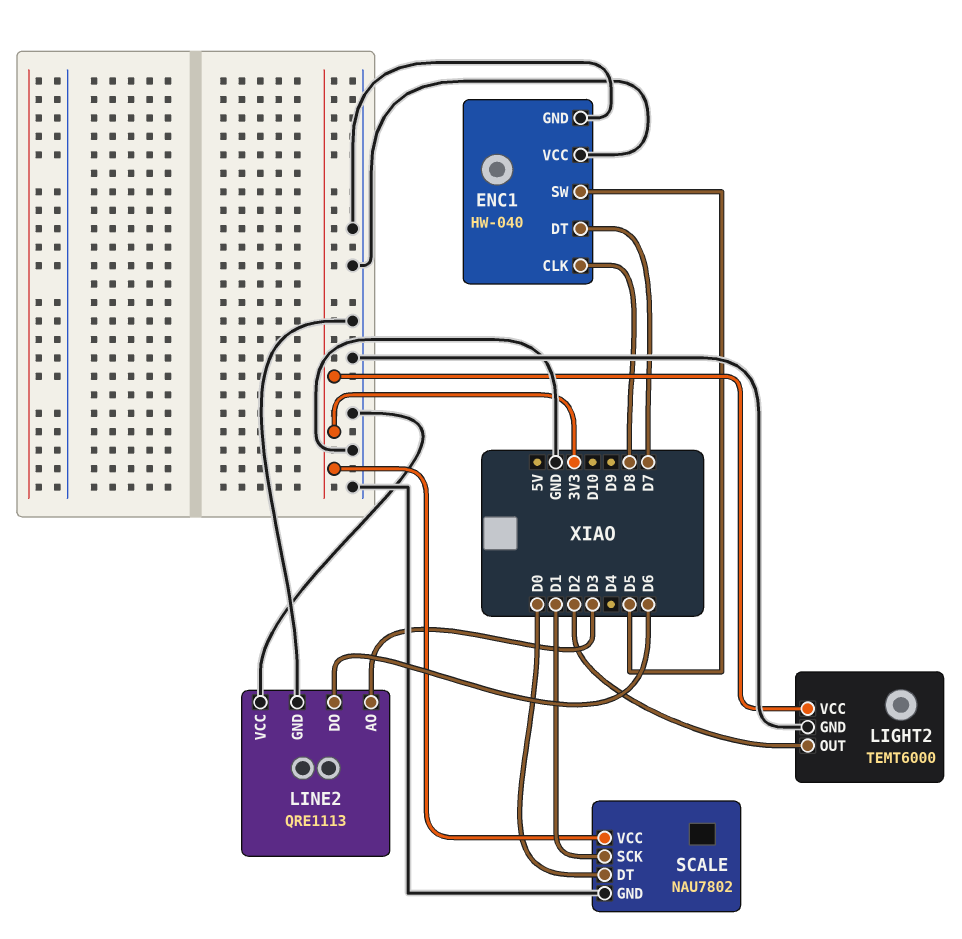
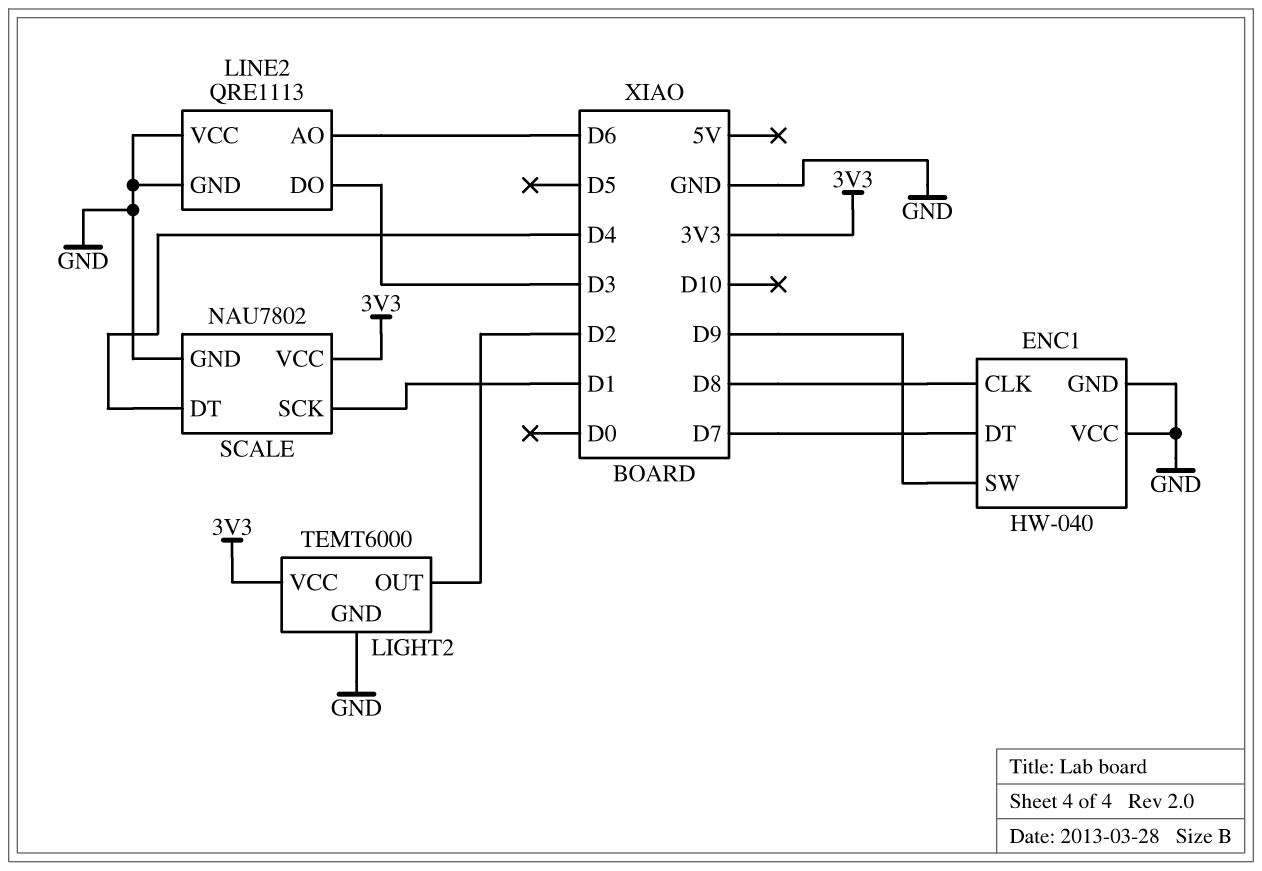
ENC1 pin SW: D5 -> D9
LINE2 pin AO: D3 -> D6
LINE2 pin DO: D6 -> D3
SCALE pin DT: D0 -> D4

